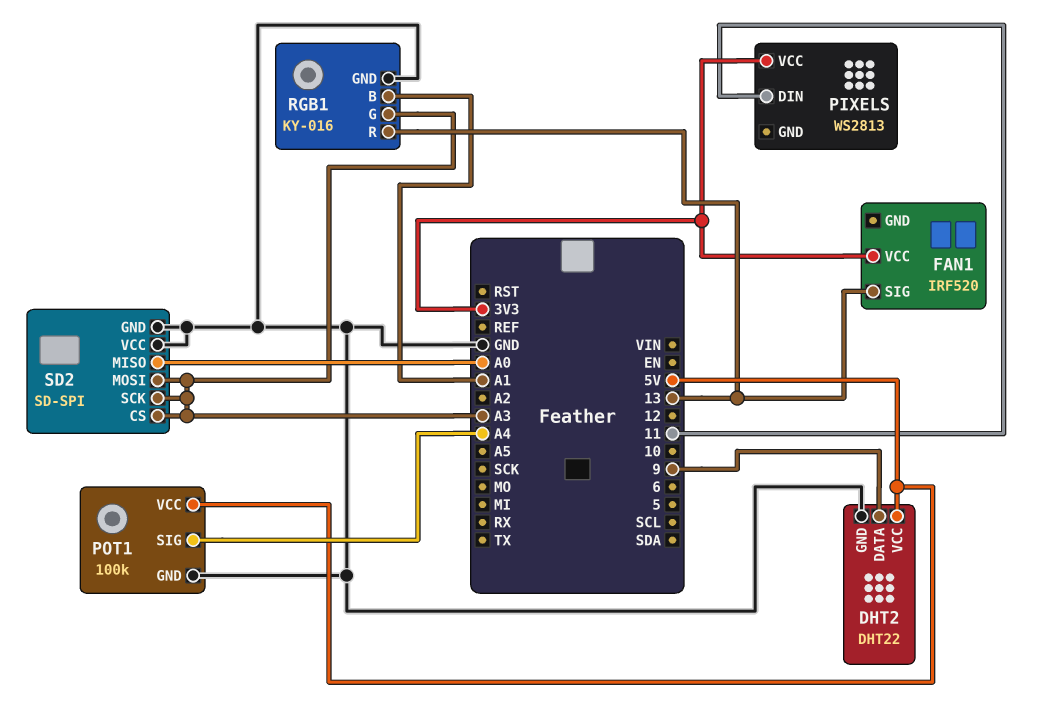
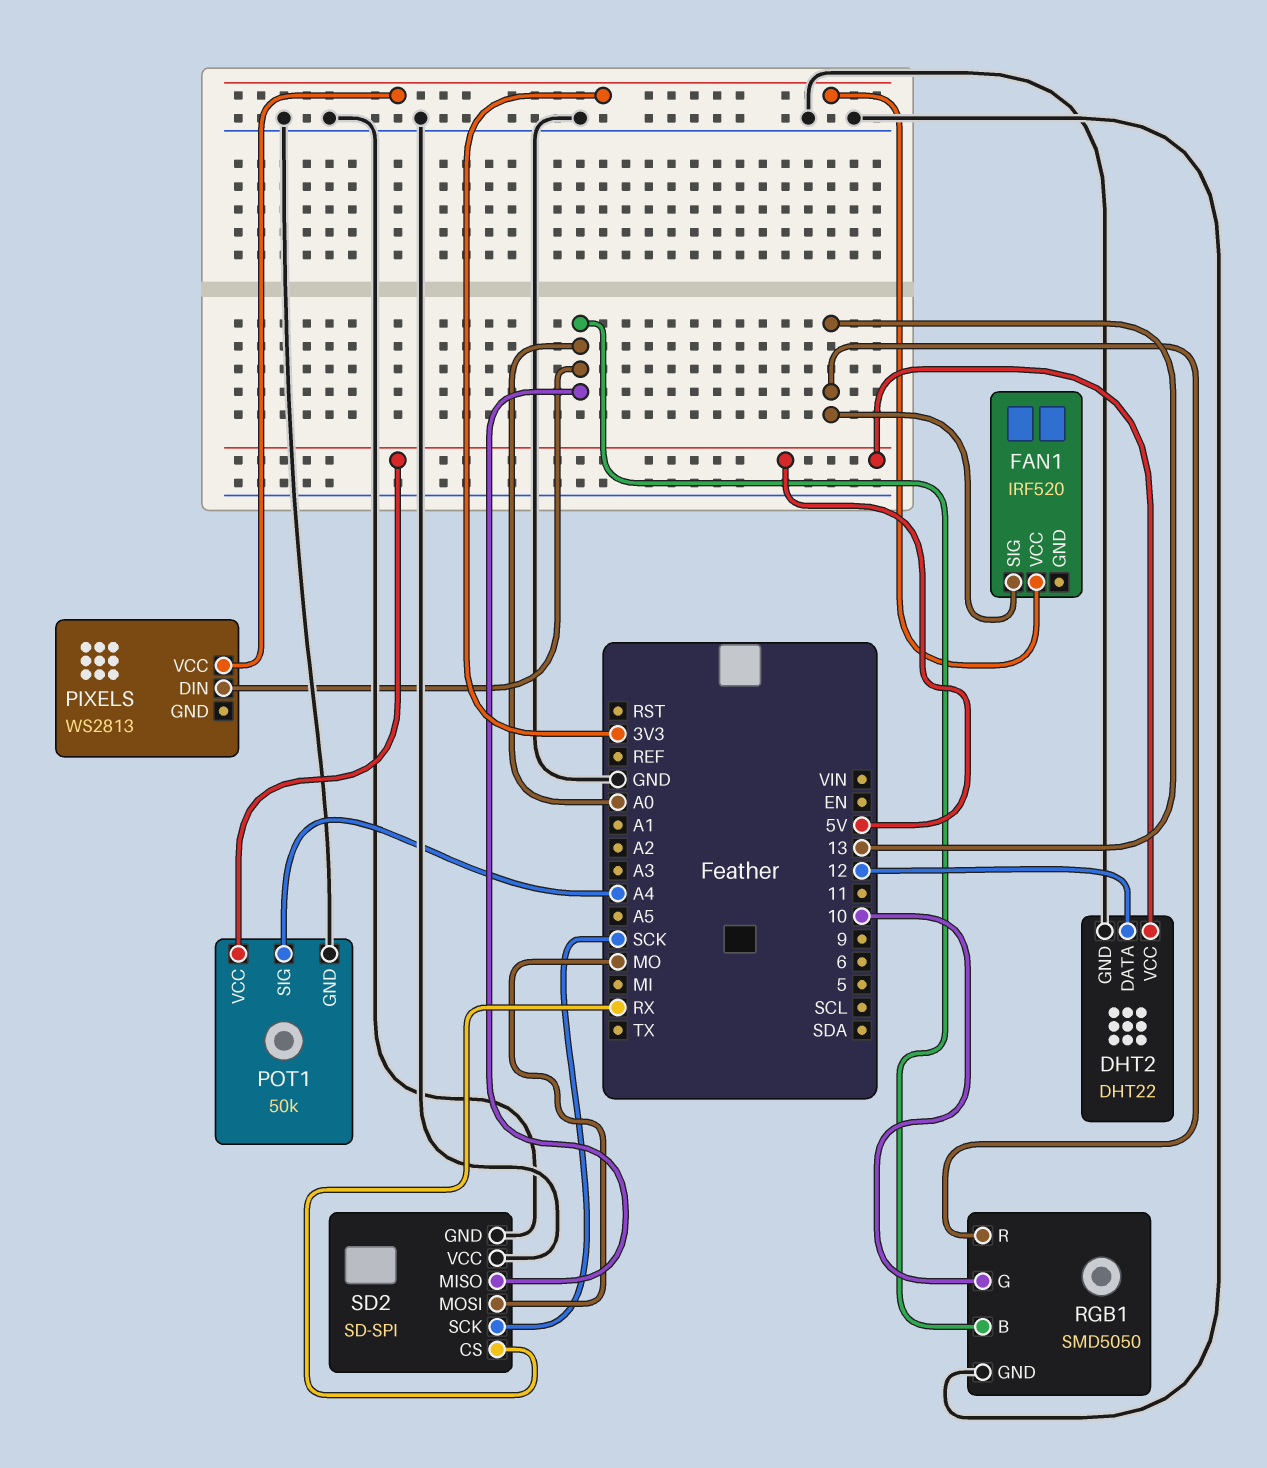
DHT2 pin DATA: 9 -> 12
PIXELS pin DIN: 11 -> A0
POT1: 100k -> 50k
RGB1: KY-016 -> SMD5050
RGB1 pin B: A1 -> A0
RGB1 pin G: A3 -> 10
SD2 pin CS: A3 -> RX
SD2 pin MOSI: A3 -> MO
SD2 pin SCK: A3 -> SCK

